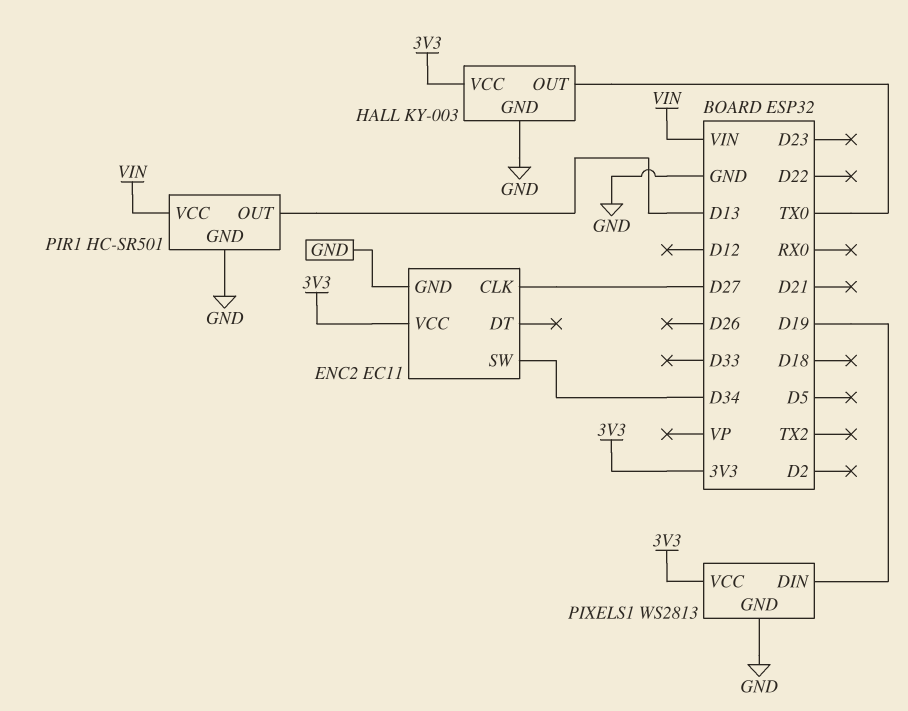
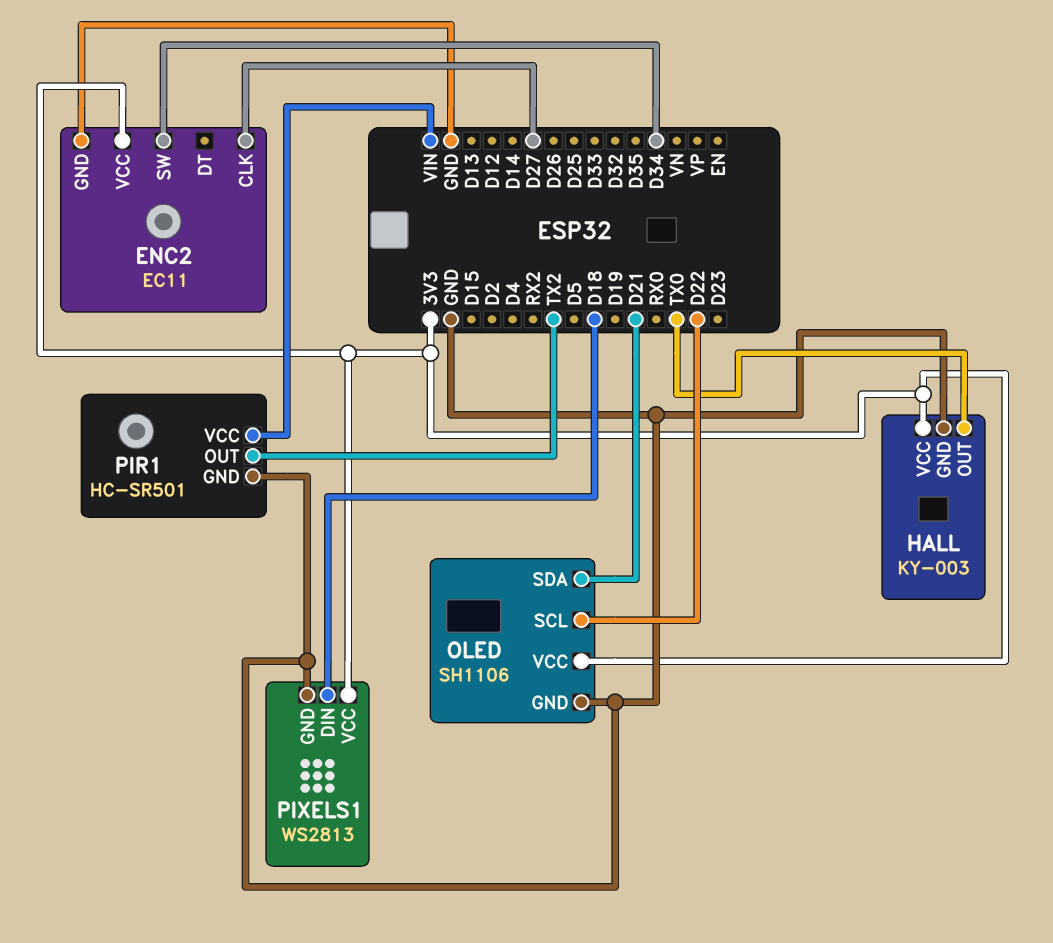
OLED: none -> SH1106
OLED pin GND: none -> GND
OLED pin SCL: none -> D22
OLED pin SDA: none -> D21
OLED pin VCC: none -> 3V3
PIR1 pin OUT: D13 -> TX2
PIXELS1 pin DIN: D19 -> D18

